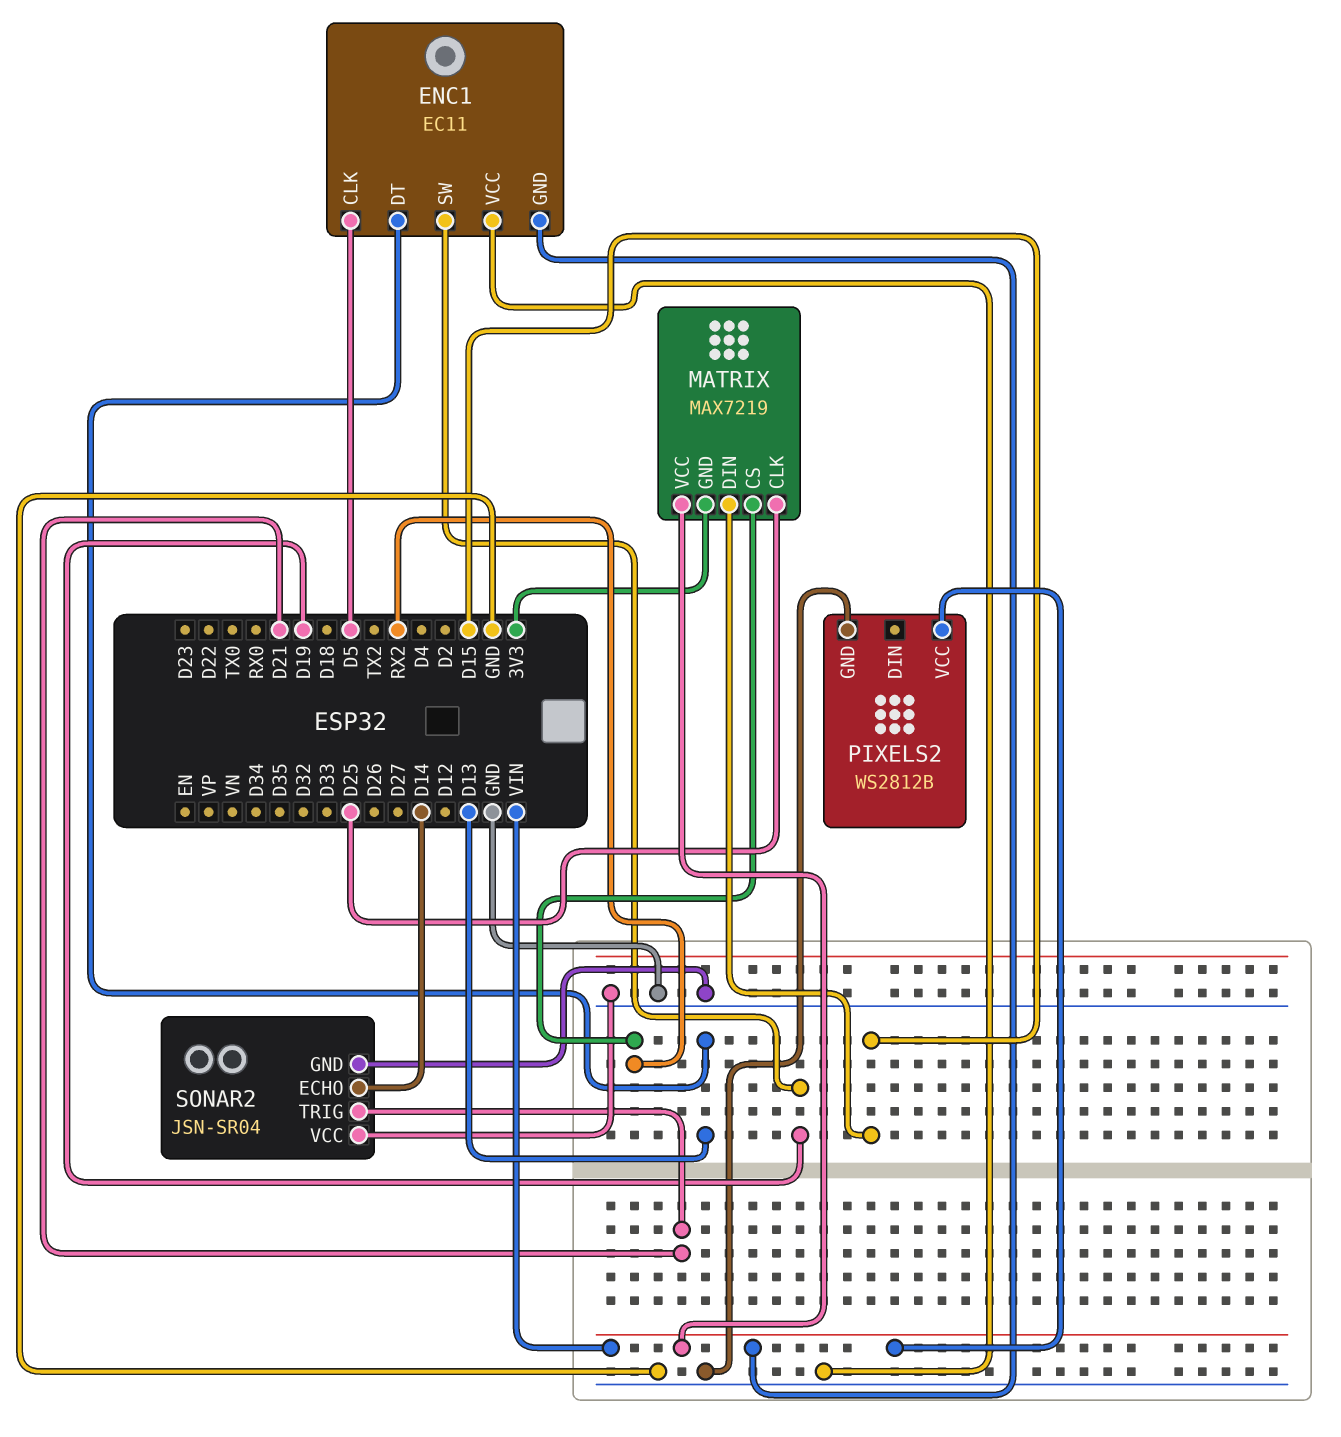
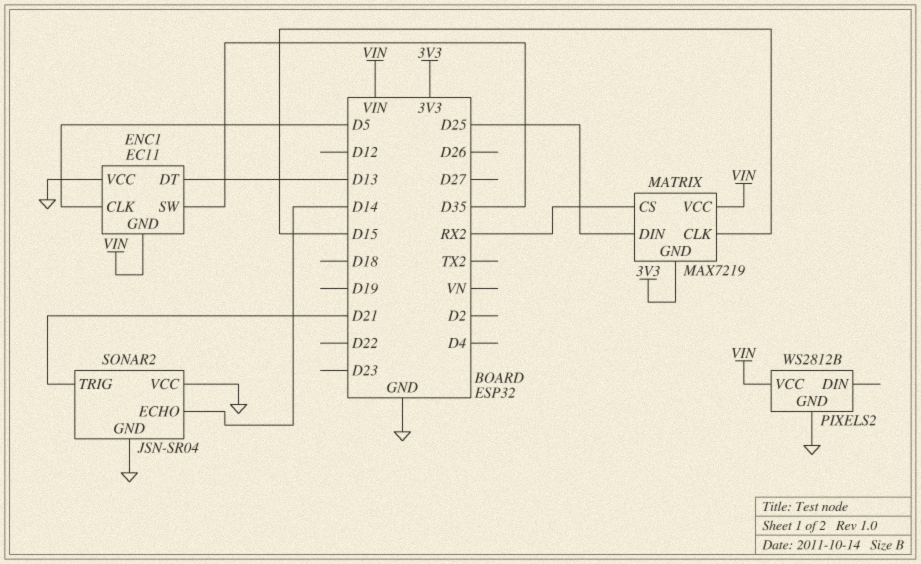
ENC1 pin SW: D19 -> D35
MATRIX pin CLK: D25 -> D15
MATRIX pin DIN: D15 -> D25

